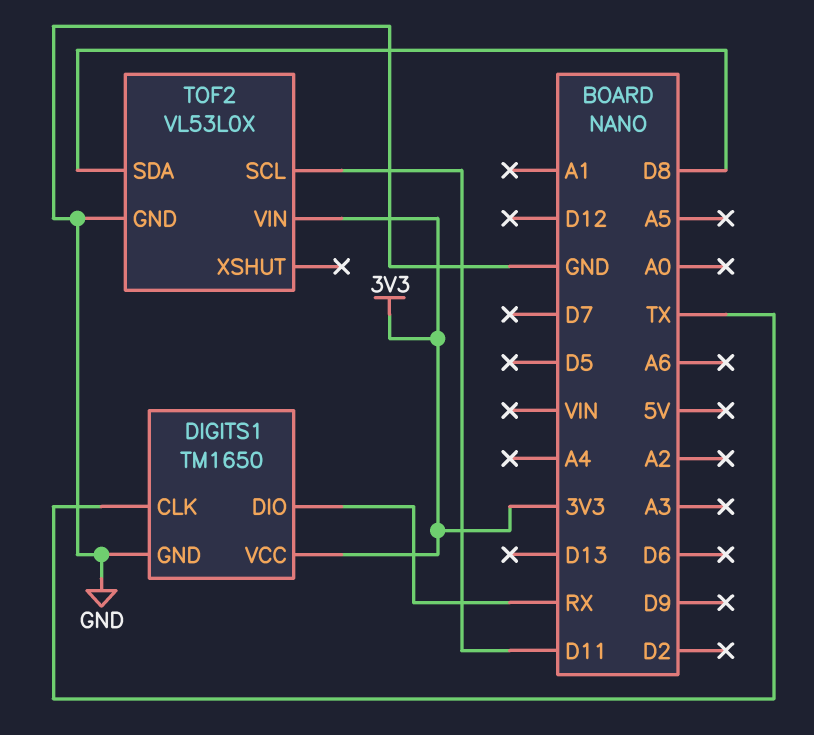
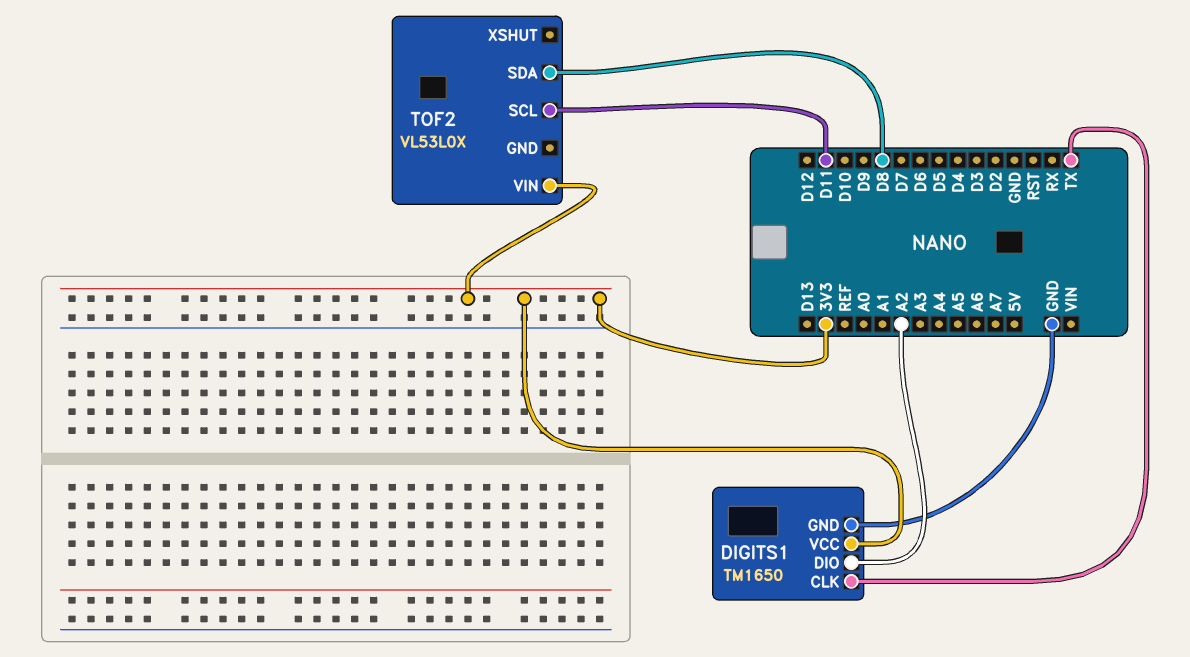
DIGITS1 pin DIO: RX -> A2
TOF2 pin GND: GND -> none

